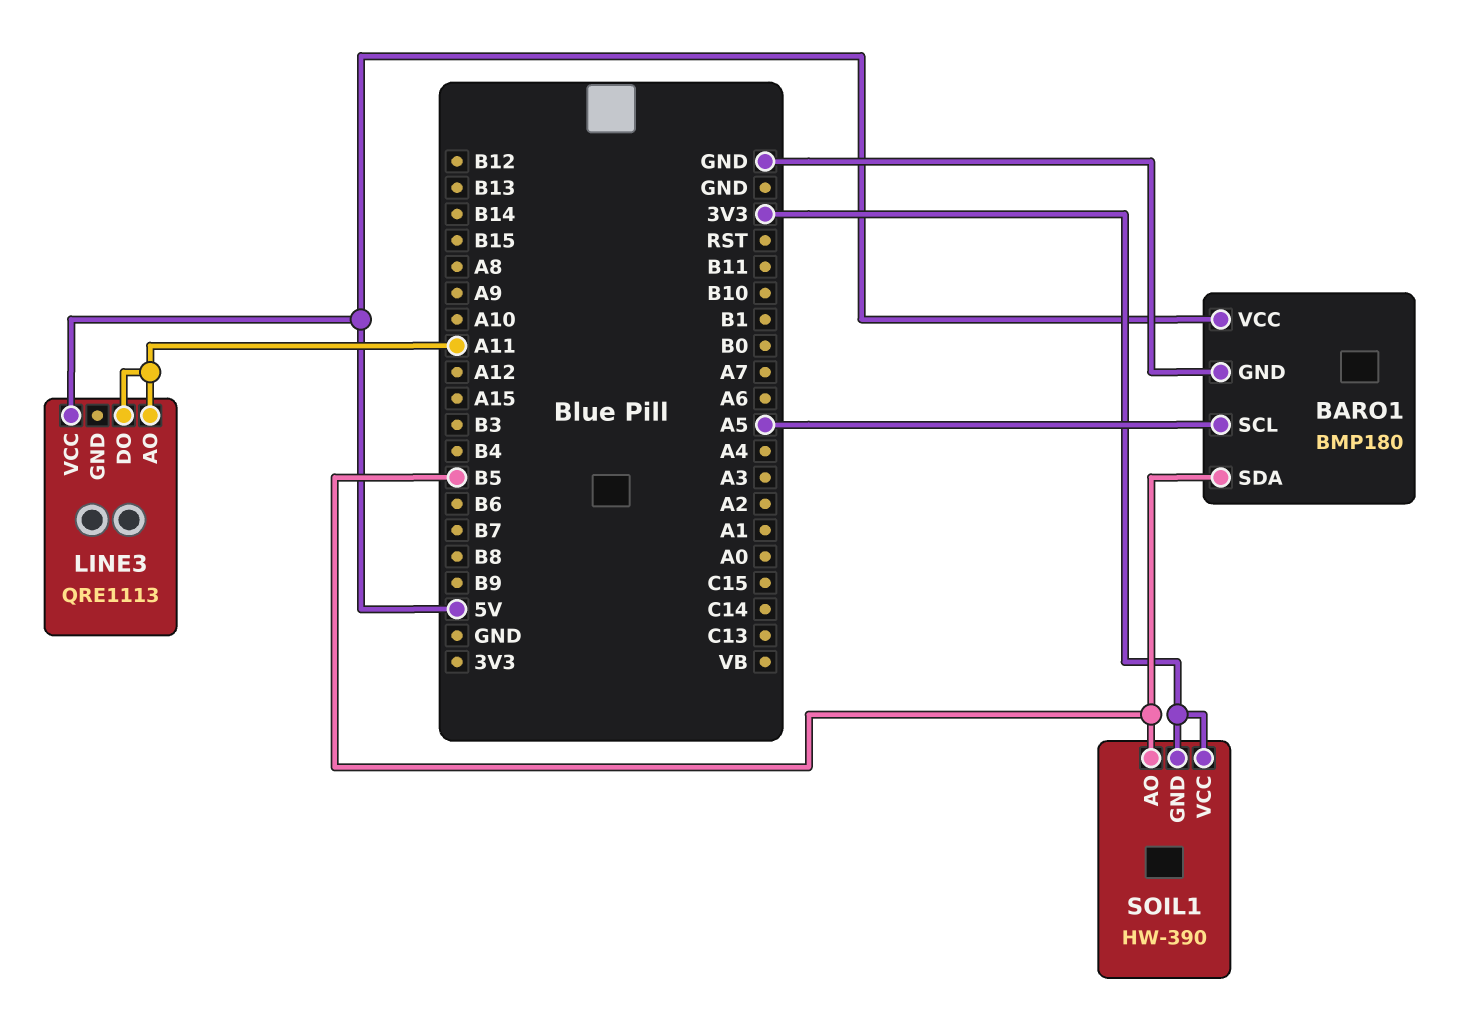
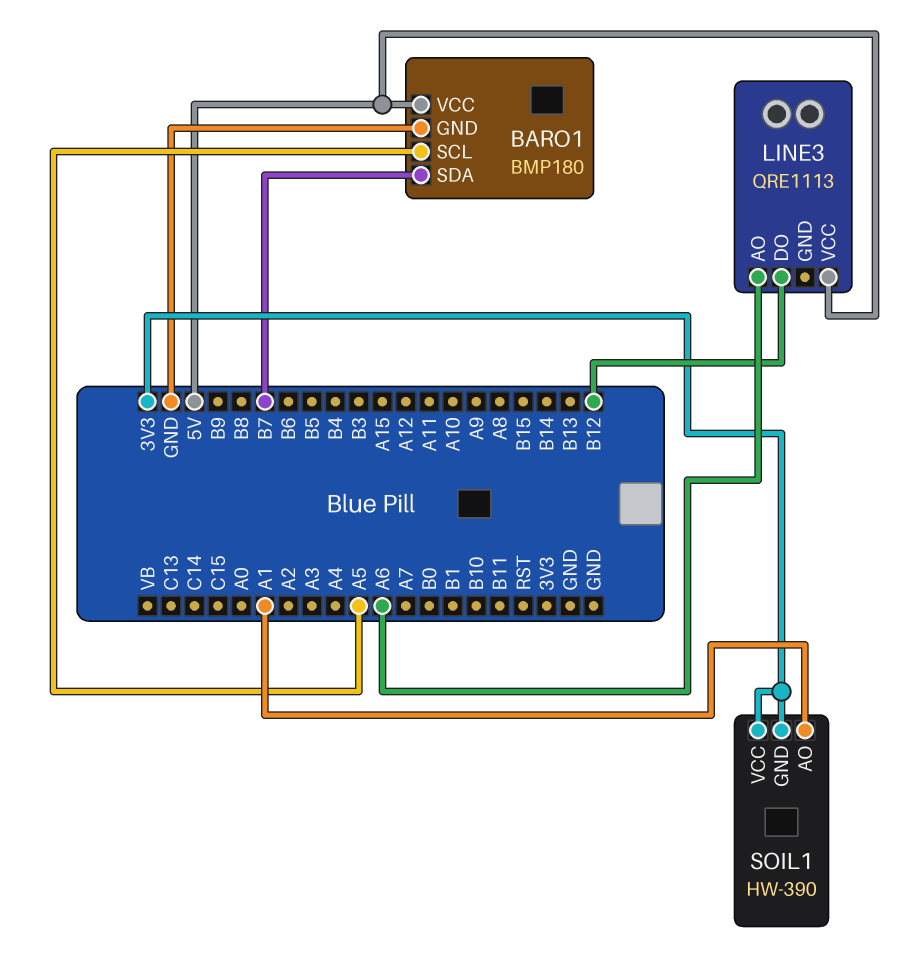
BARO1 pin SDA: B5 -> B7
LINE3 pin AO: A11 -> A6
LINE3 pin DO: A11 -> B12
SOIL1 pin AO: B5 -> A1

